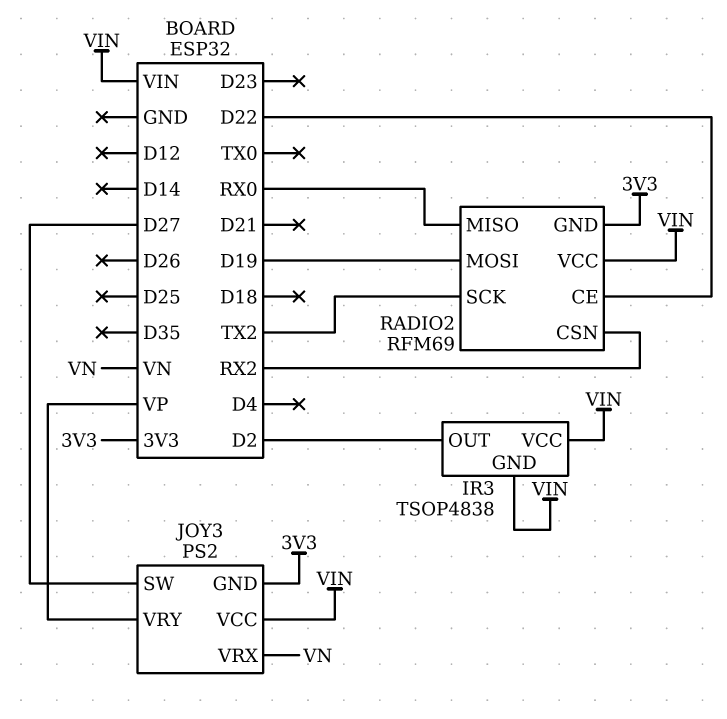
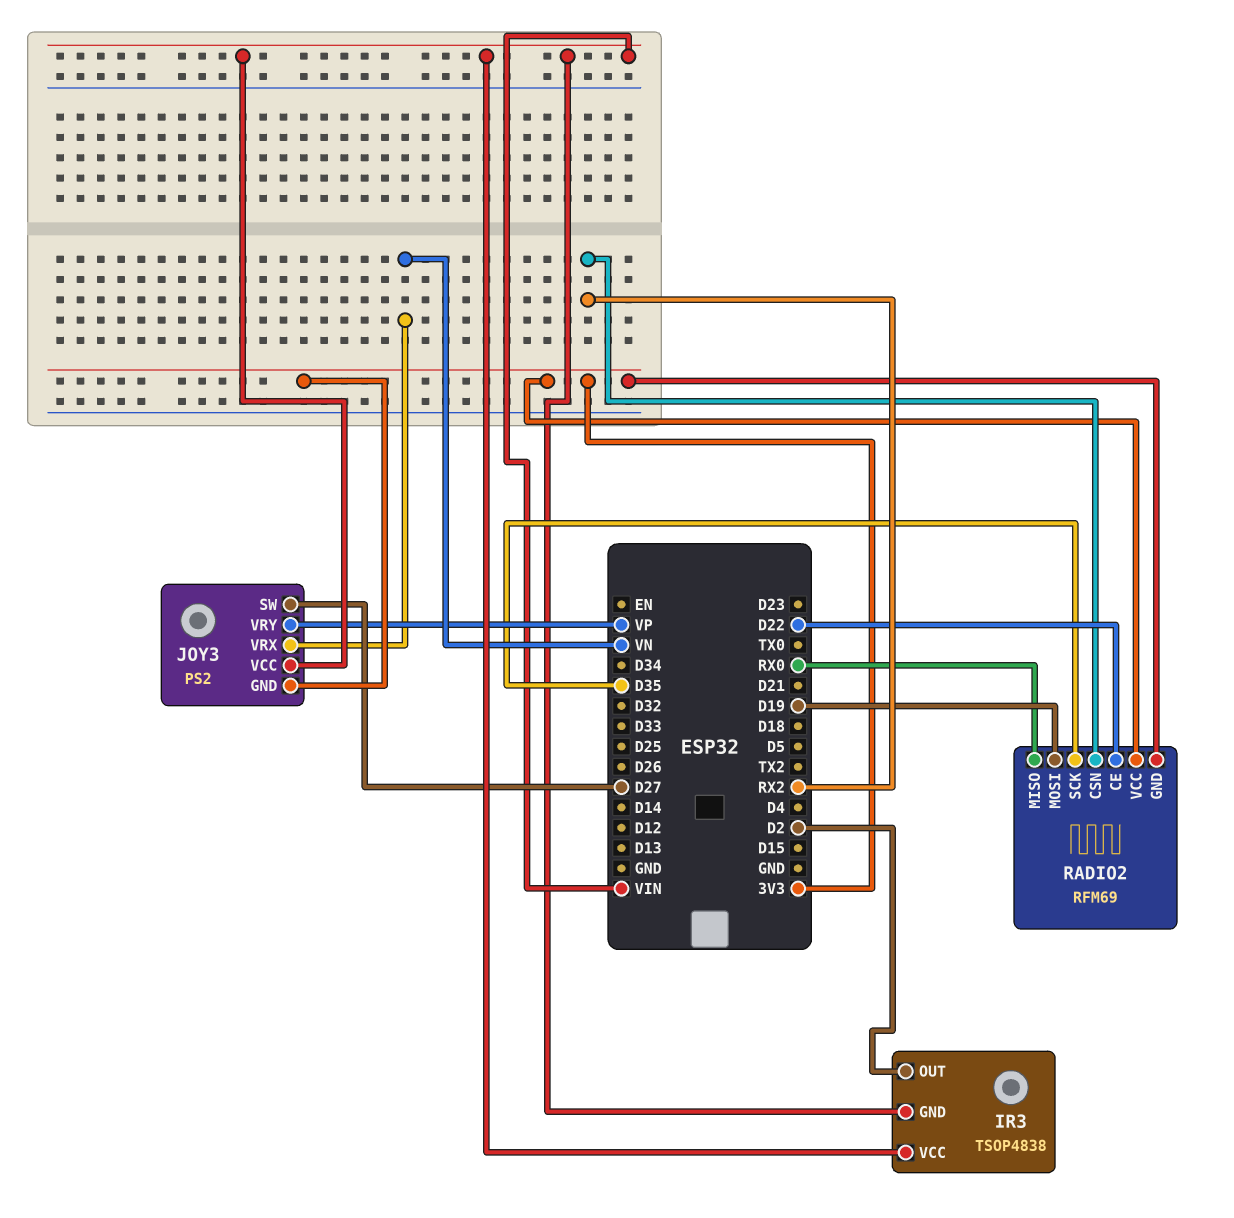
RADIO2 pin SCK: TX2 -> D35
RADIO2 pin VCC: VIN -> 3V3

